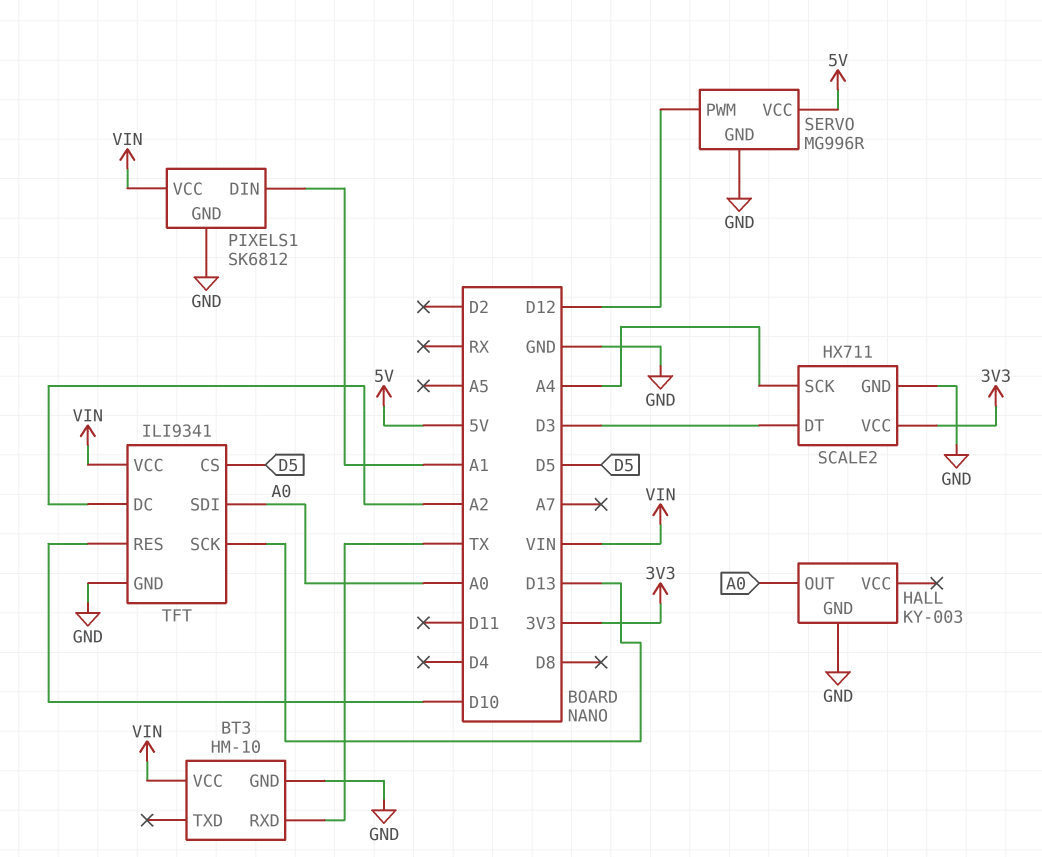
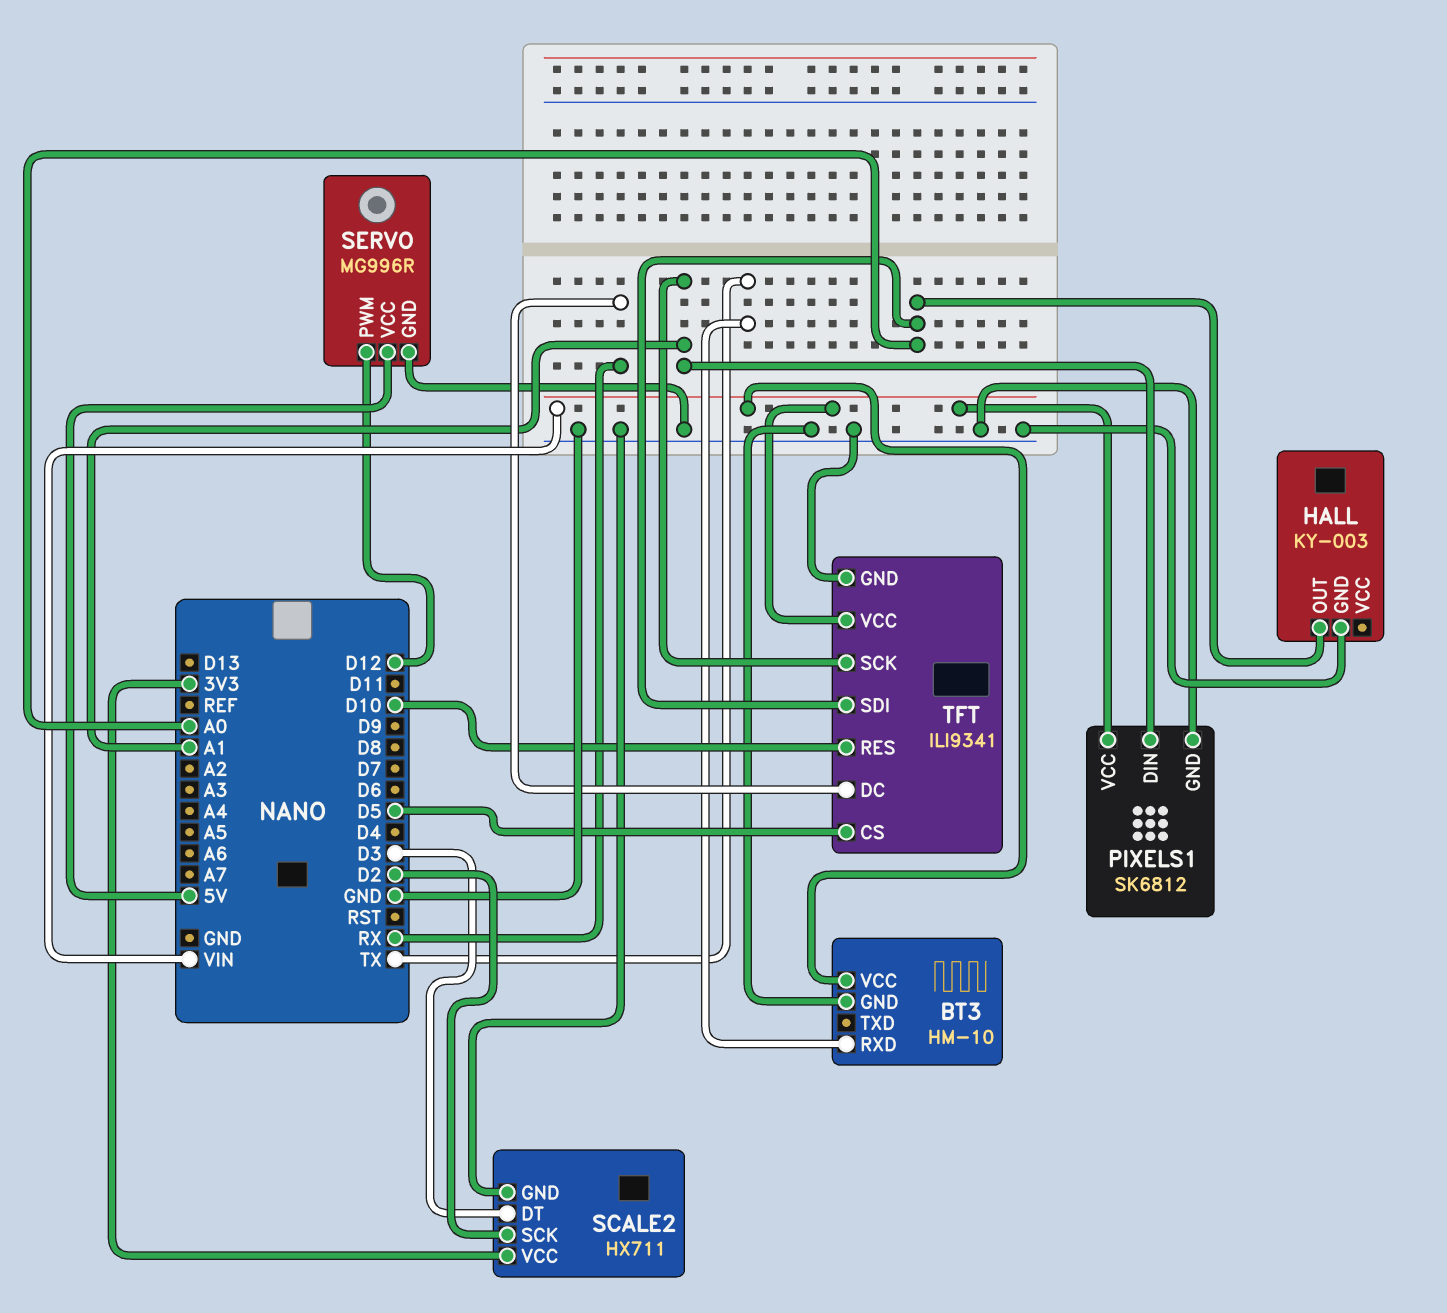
SCALE2 pin SCK: A4 -> D2
TFT pin DC: A2 -> RX
TFT pin SCK: D13 -> A1

